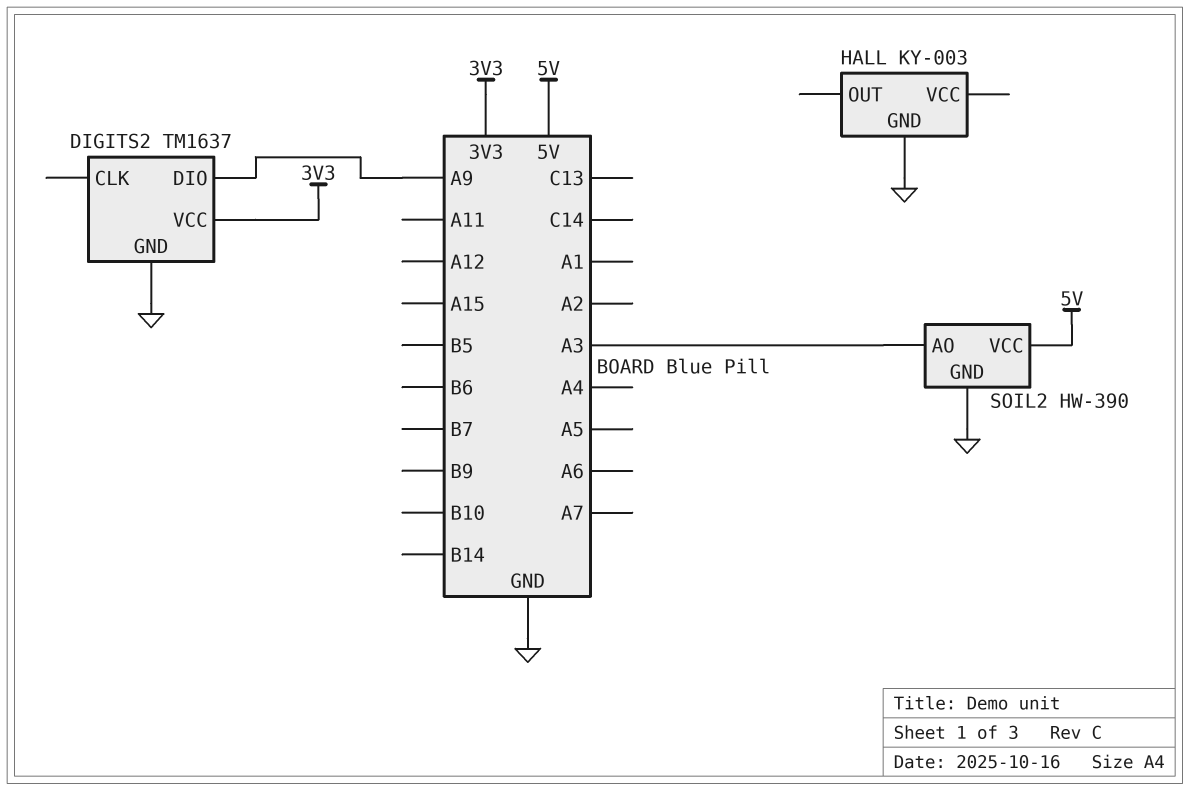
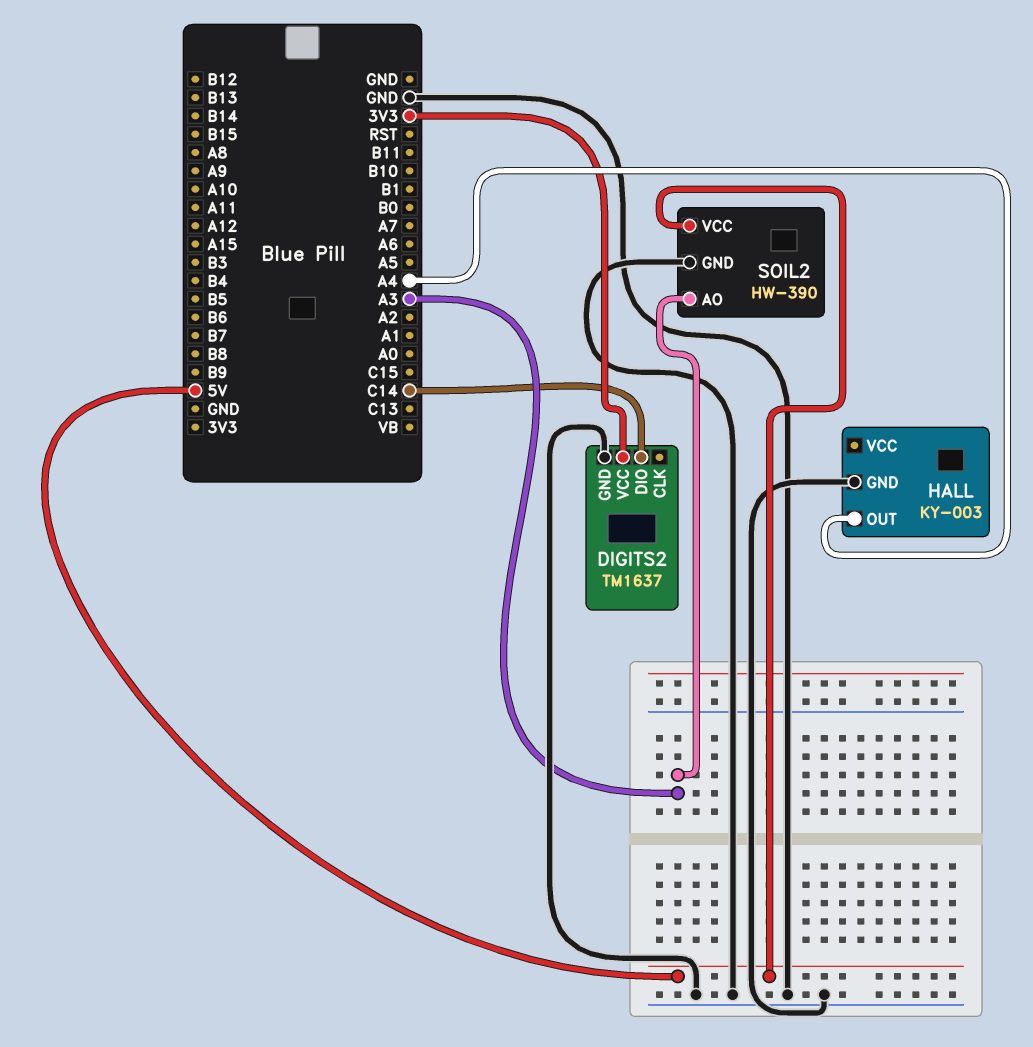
DIGITS2 pin DIO: A9 -> C14
HALL pin OUT: none -> A4

